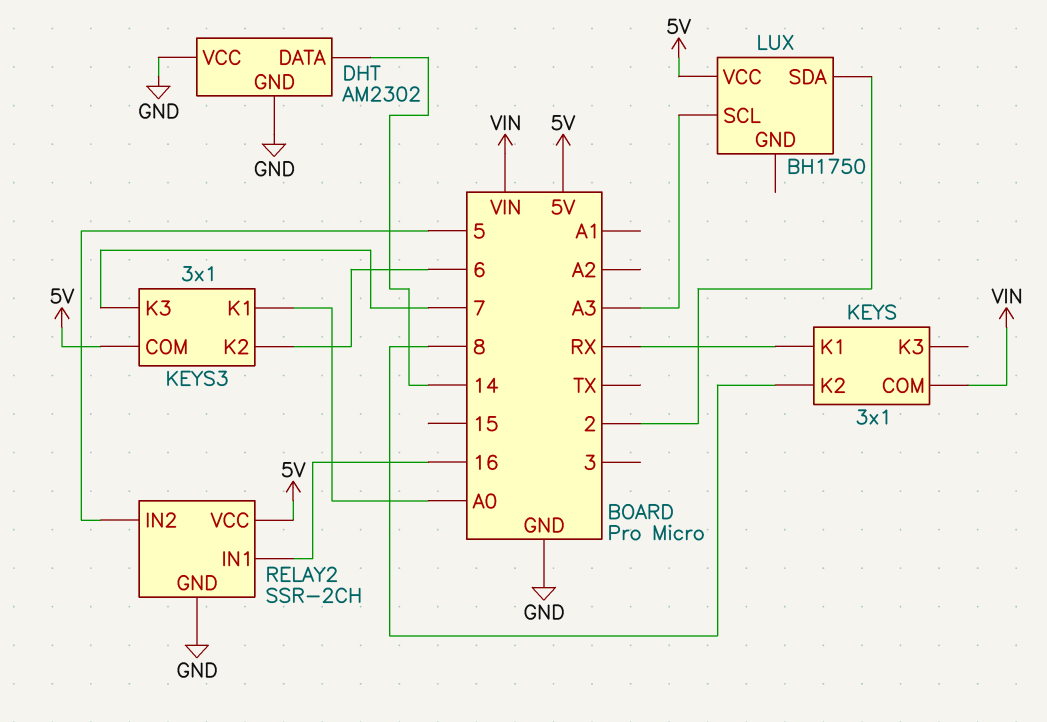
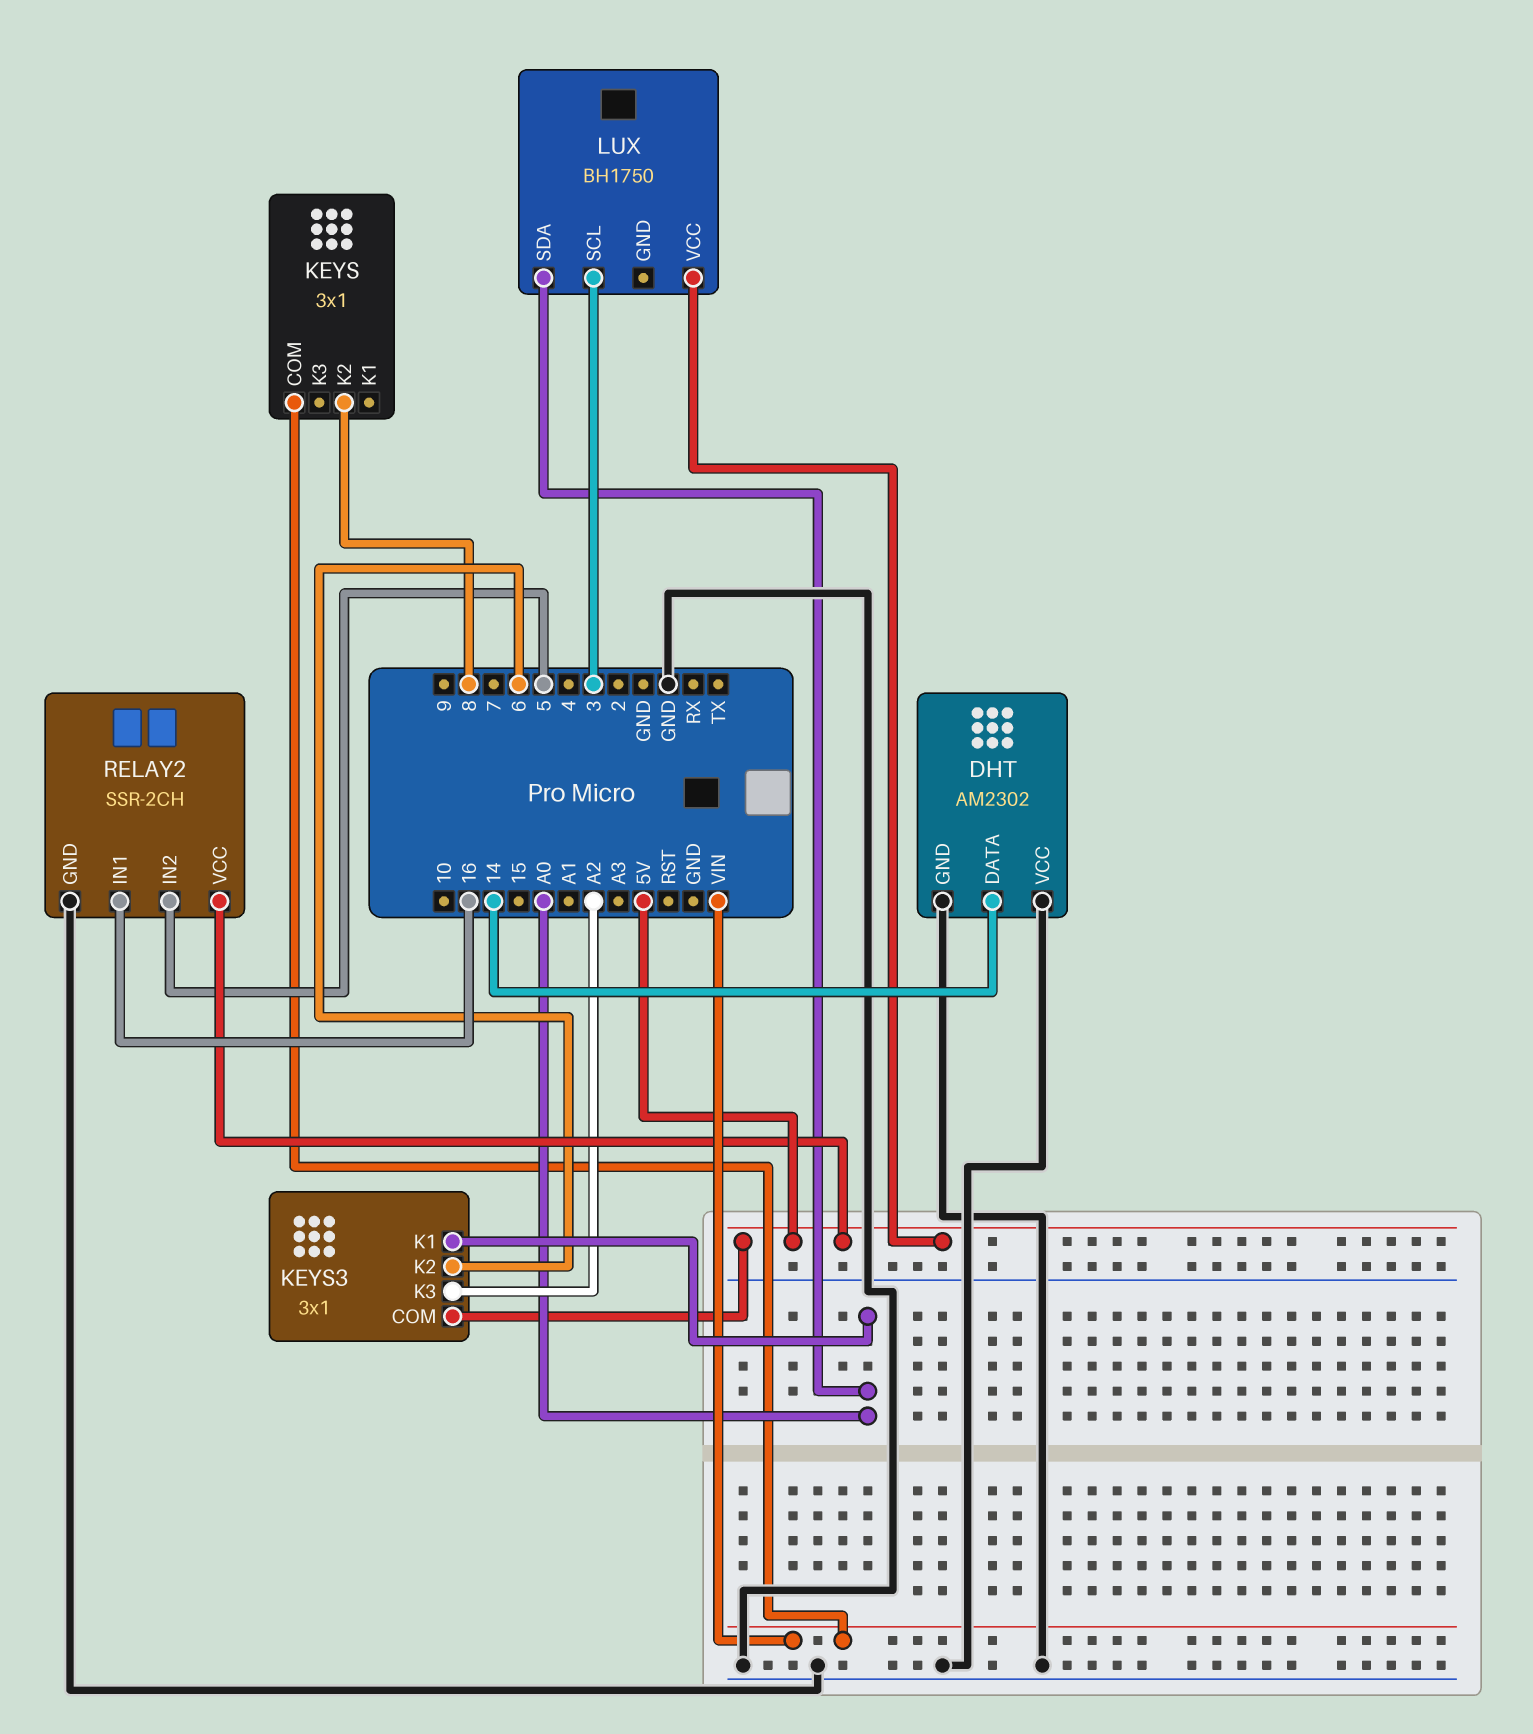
KEYS pin K1: RX -> none
KEYS3 pin K3: 7 -> A2
LUX pin SCL: A3 -> 3
LUX pin SDA: 2 -> A0

